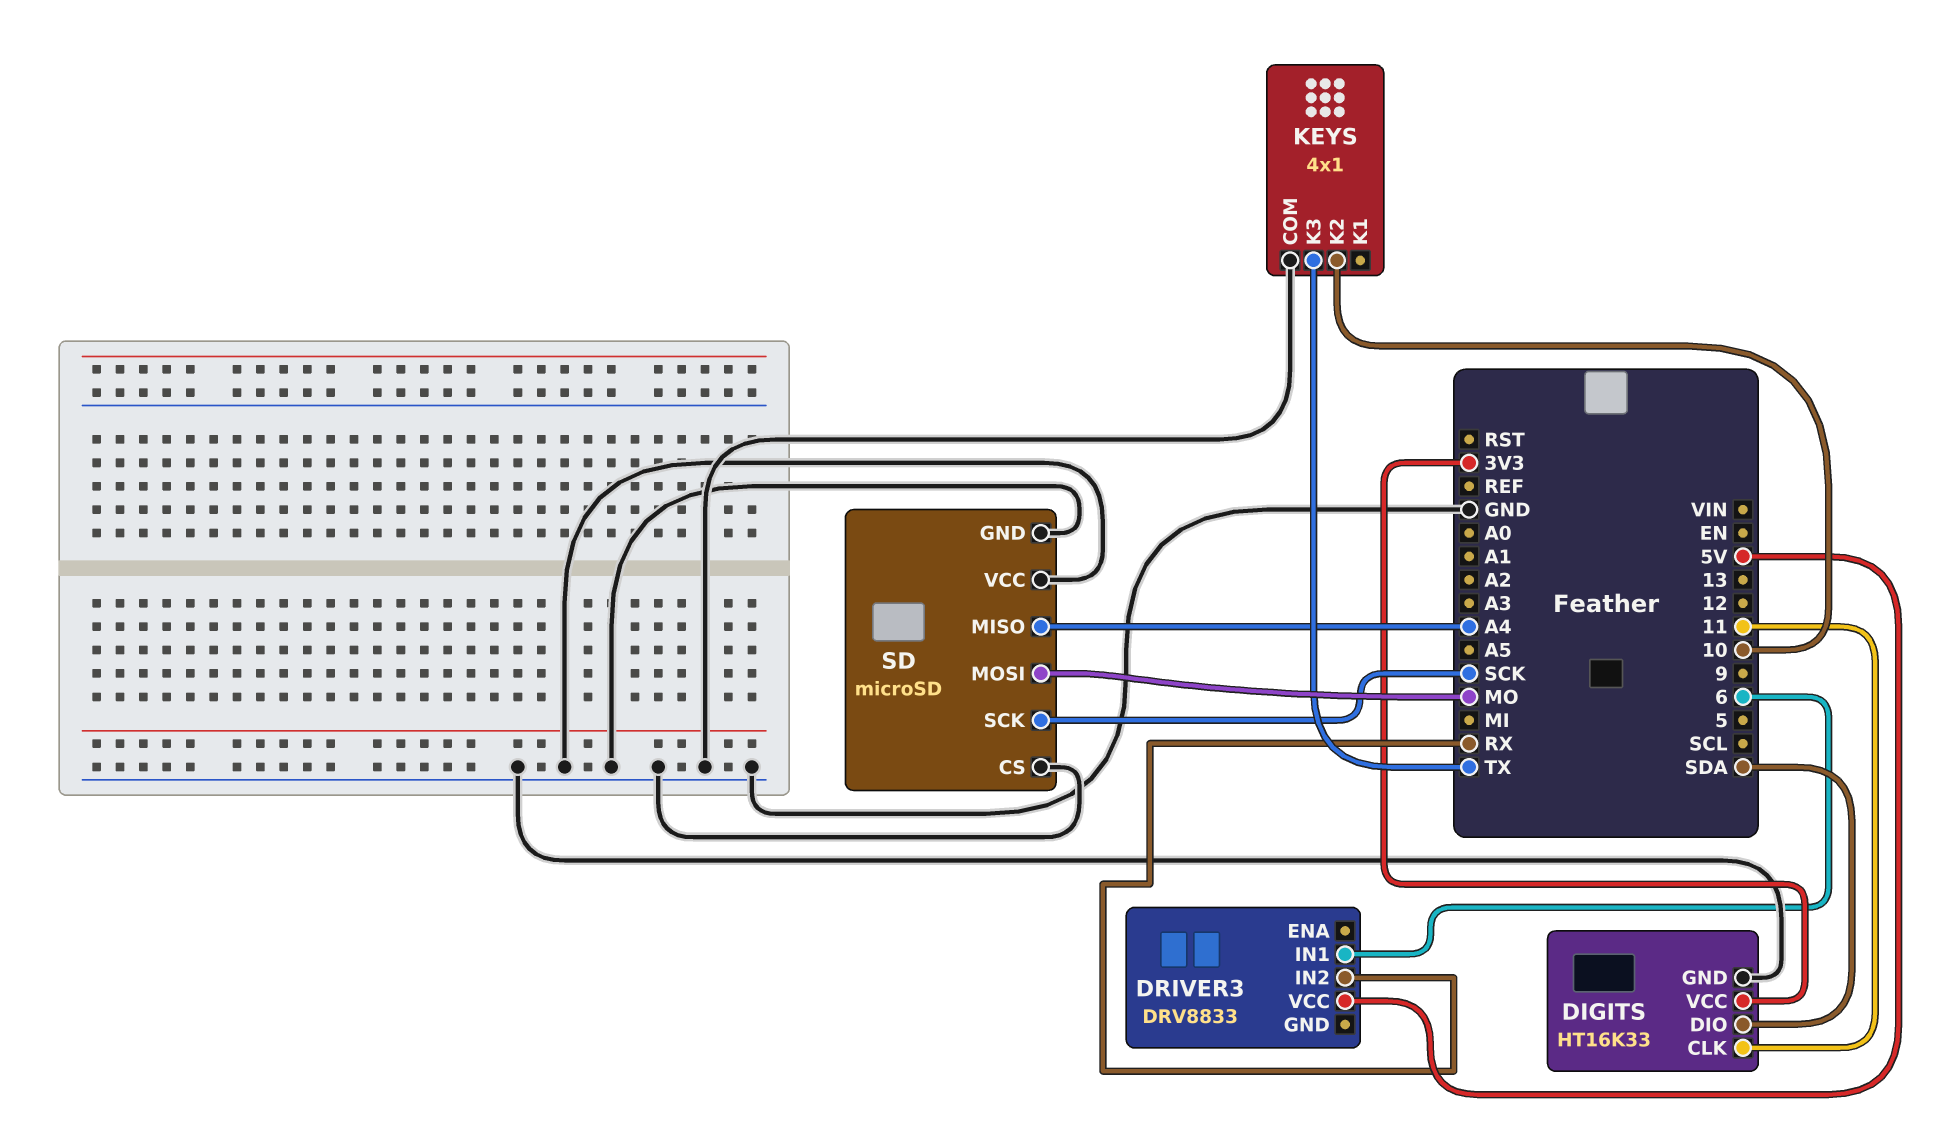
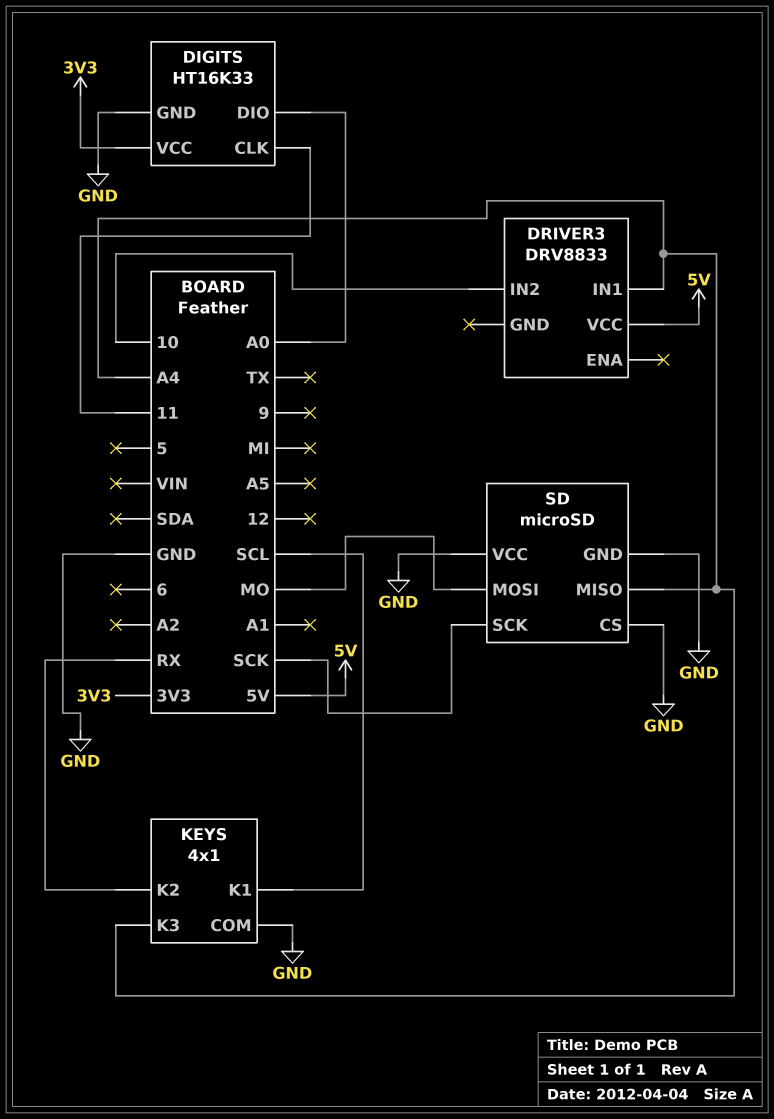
DIGITS pin DIO: SDA -> A0
DRIVER3 pin IN1: 6 -> A4
DRIVER3 pin IN2: RX -> 10
KEYS pin K1: none -> SCL
KEYS pin K2: 10 -> RX
KEYS pin K3: TX -> A4

